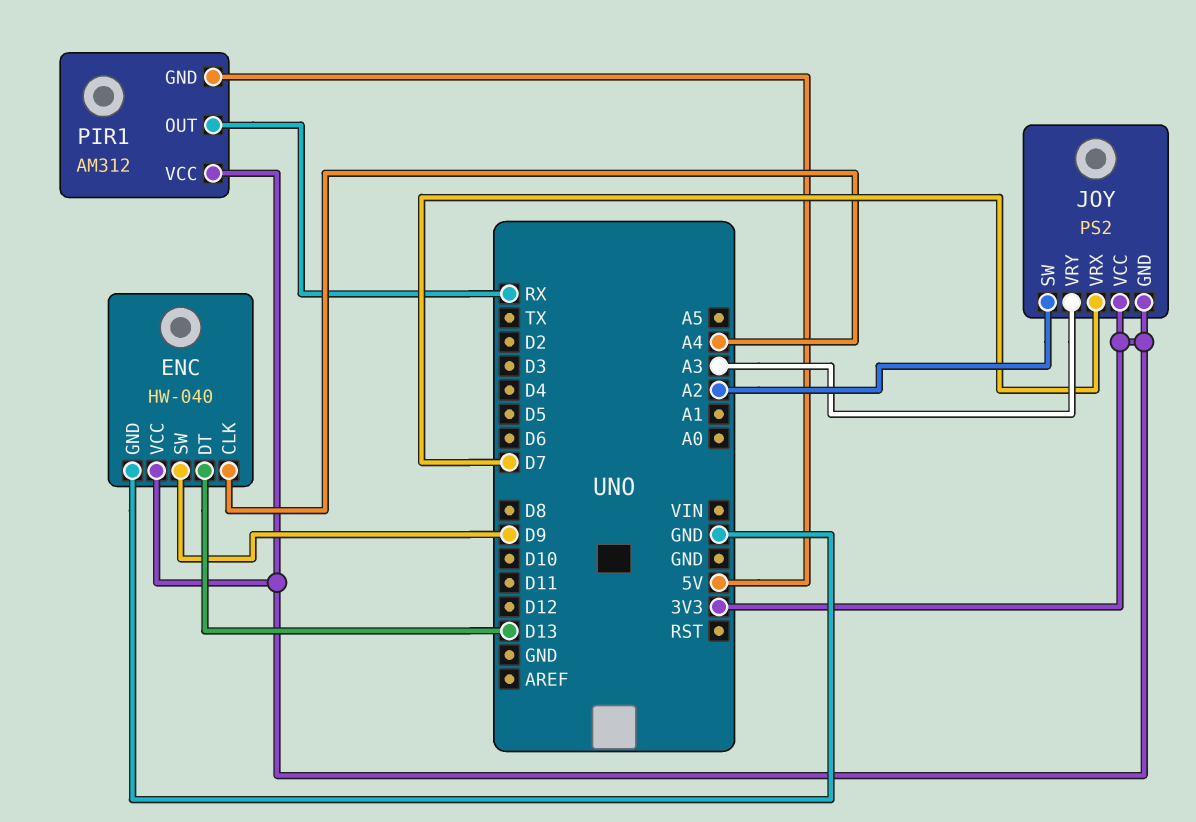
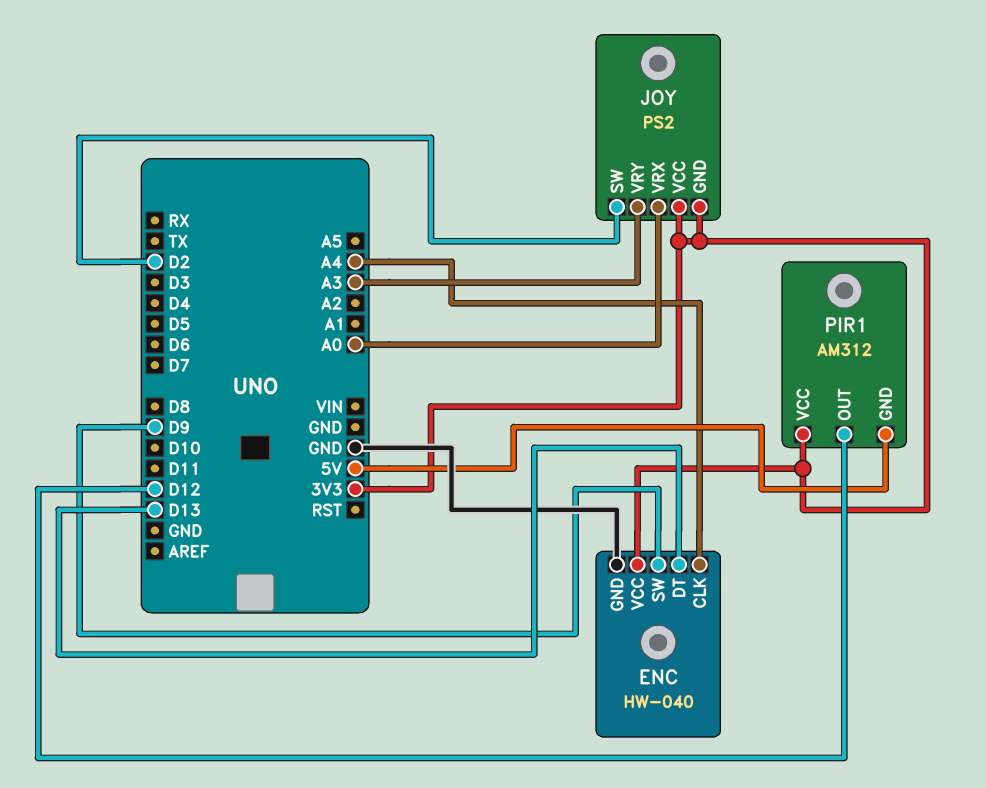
JOY pin SW: A2 -> D2
JOY pin VRX: D7 -> A0
PIR1 pin OUT: RX -> D12

